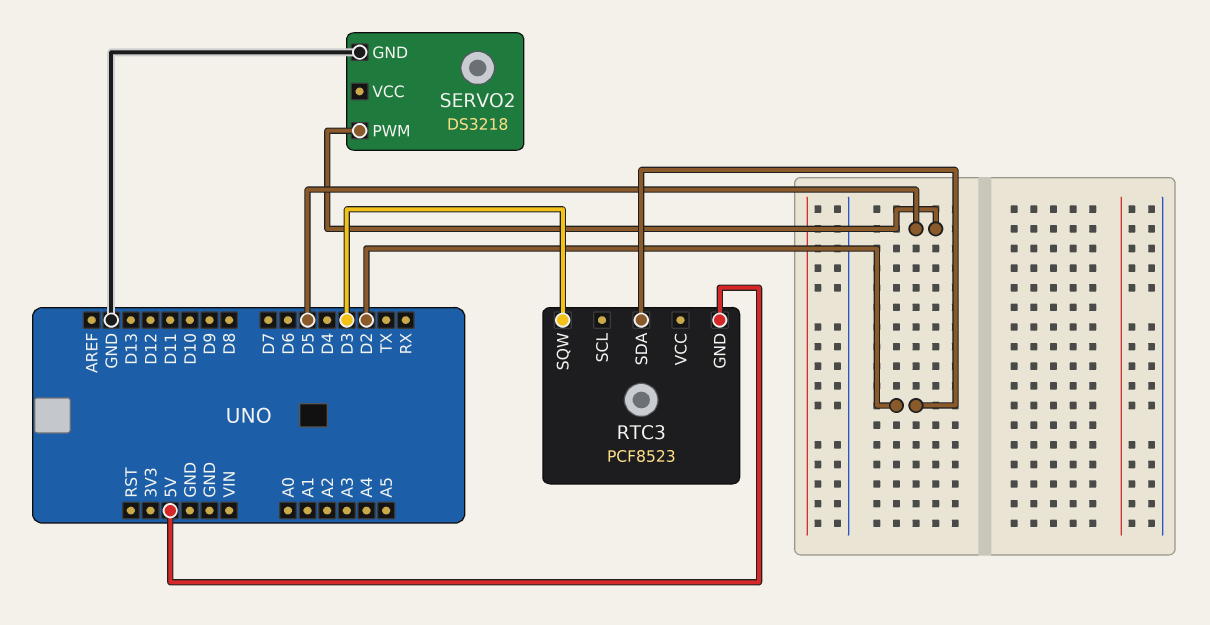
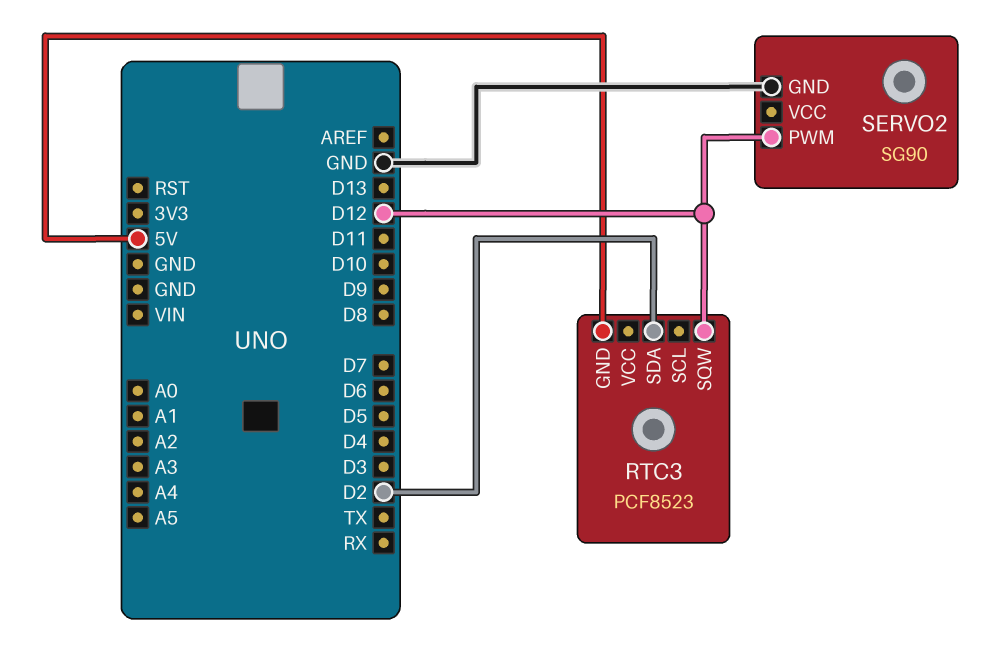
RTC3 pin SQW: D3 -> D12
SERVO2: DS3218 -> SG90
SERVO2 pin PWM: D5 -> D12

